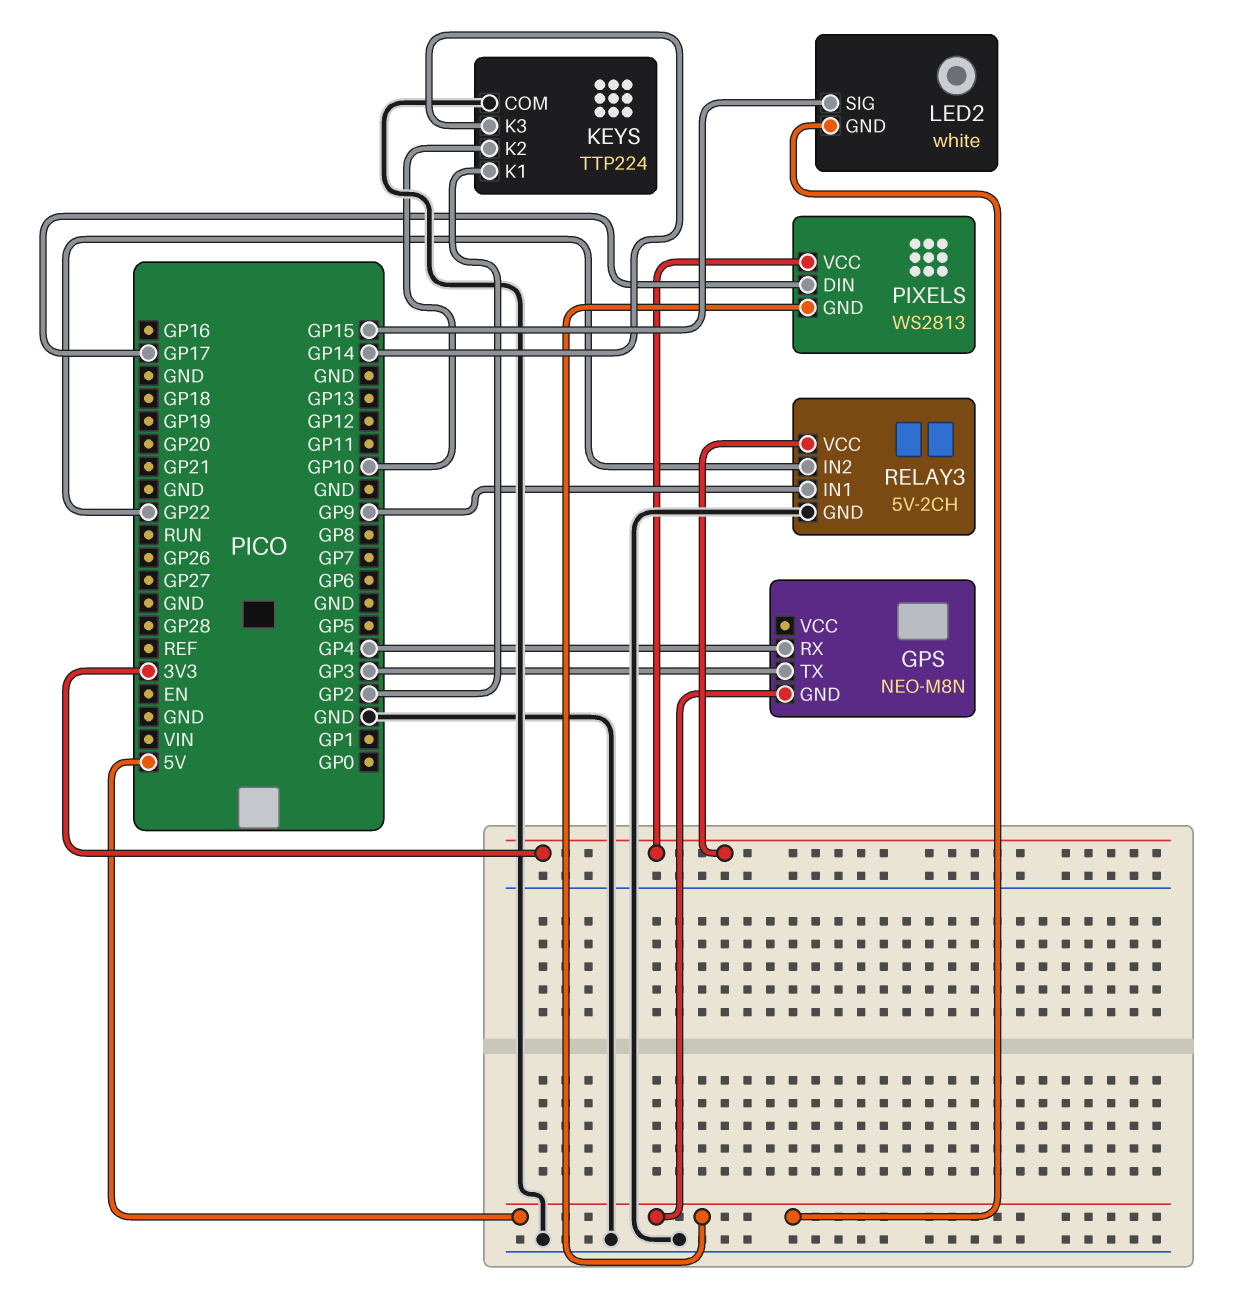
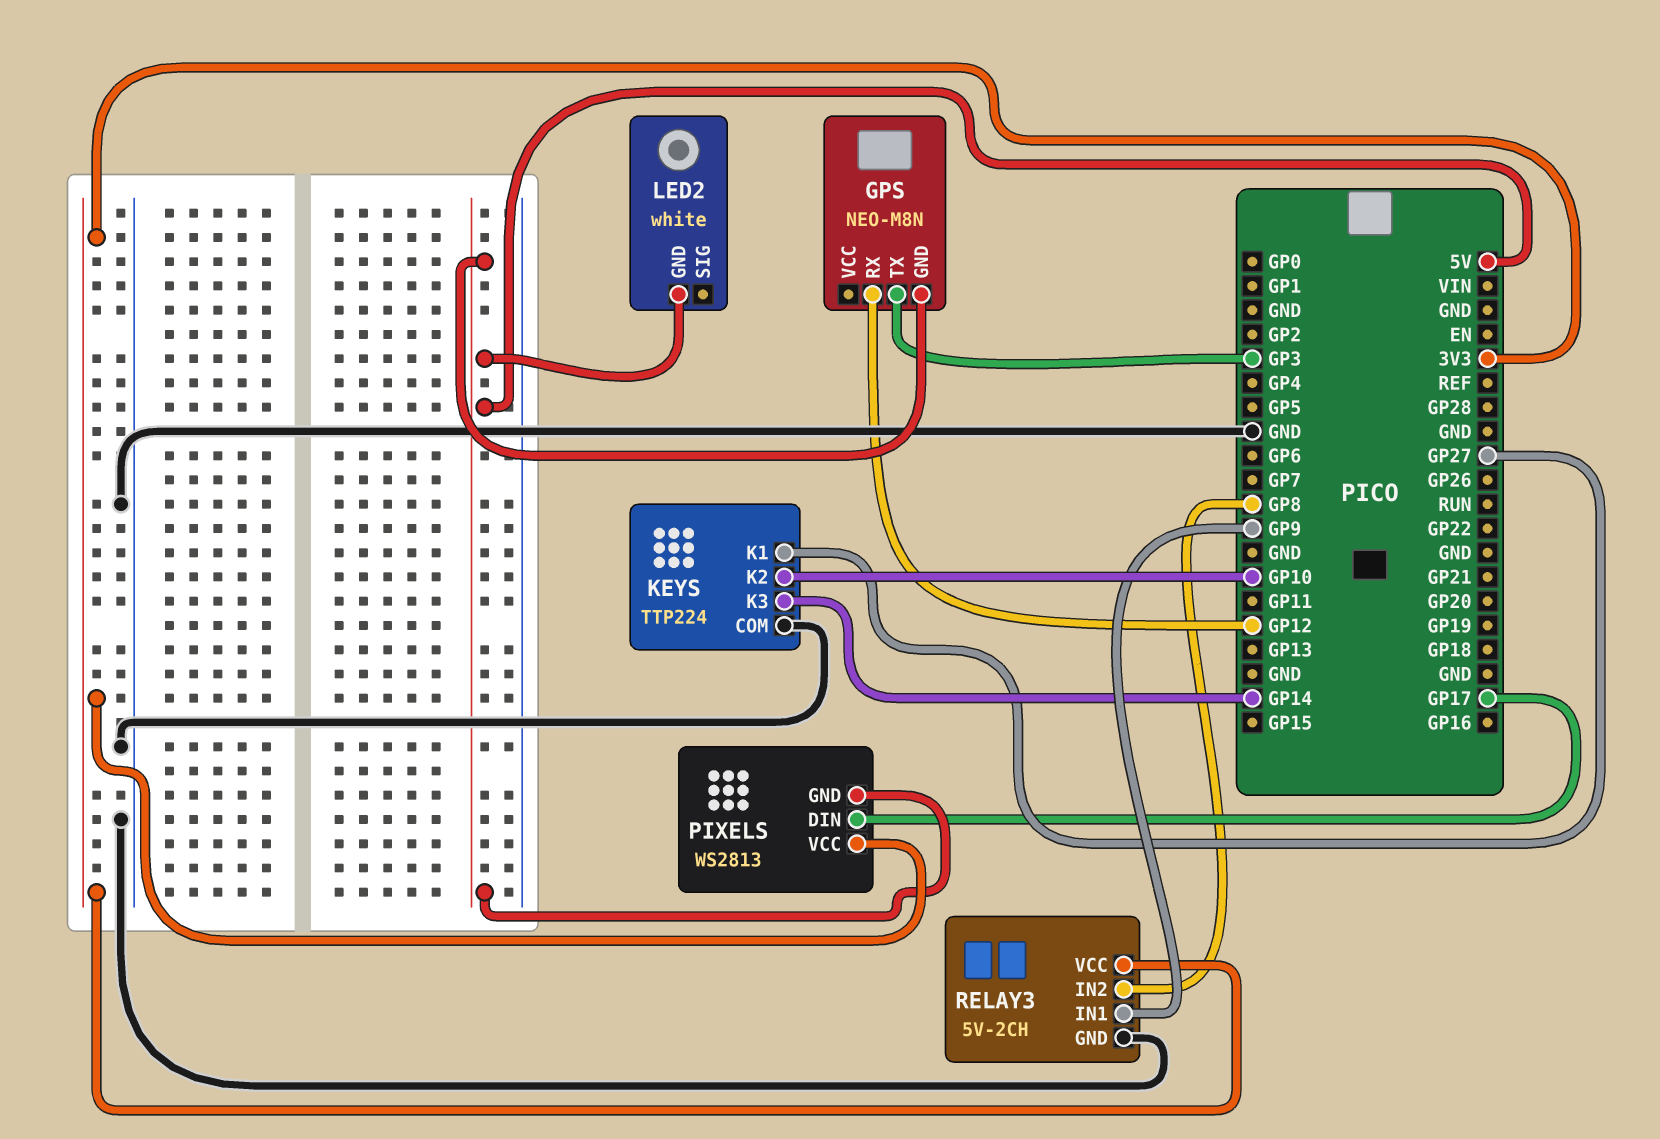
GPS pin RX: GP4 -> GP12
KEYS pin K1: GP2 -> GP27
LED2 pin SIG: GP15 -> none
RELAY3 pin IN2: GP22 -> GP8

